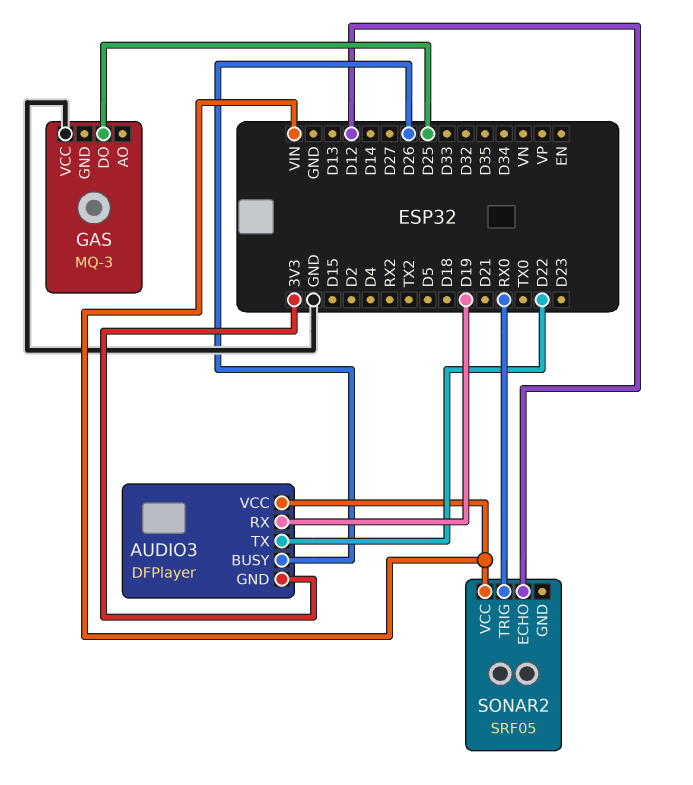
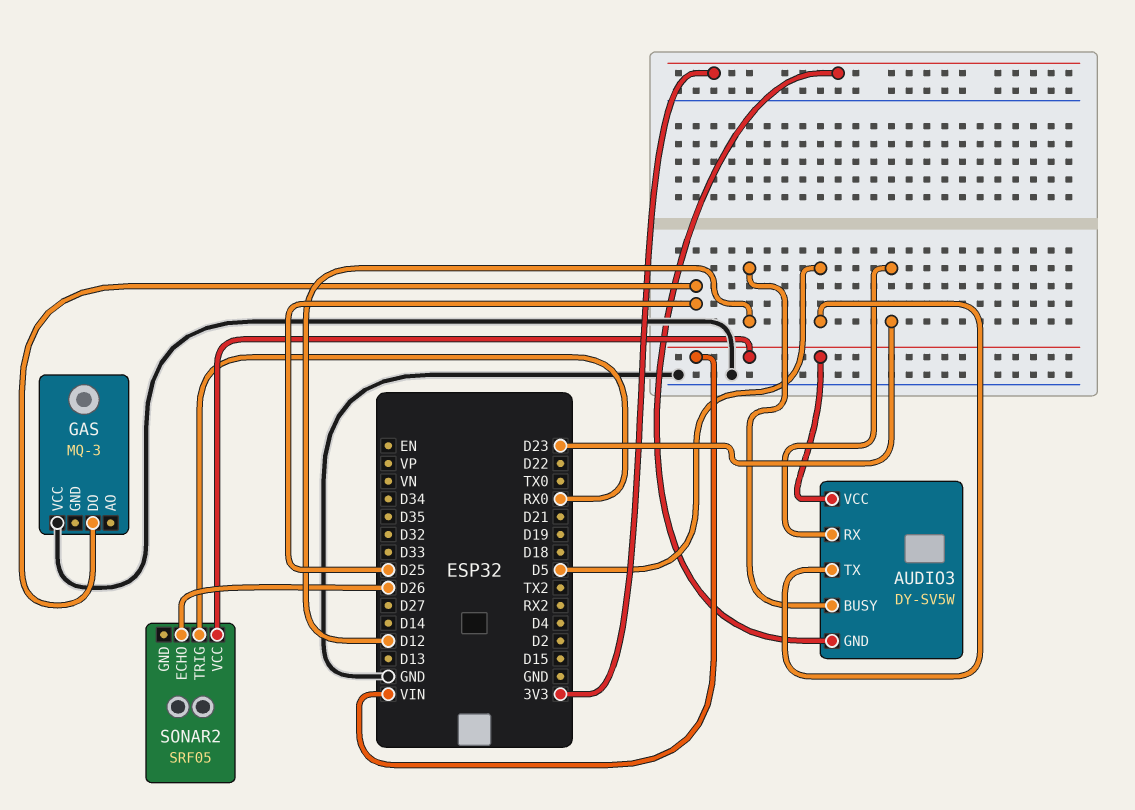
AUDIO3: DFPlayer -> DY-SV5W
AUDIO3 pin BUSY: D26 -> D12
AUDIO3 pin RX: D19 -> D23
AUDIO3 pin TX: D22 -> D5
SONAR2 pin ECHO: D12 -> D26

